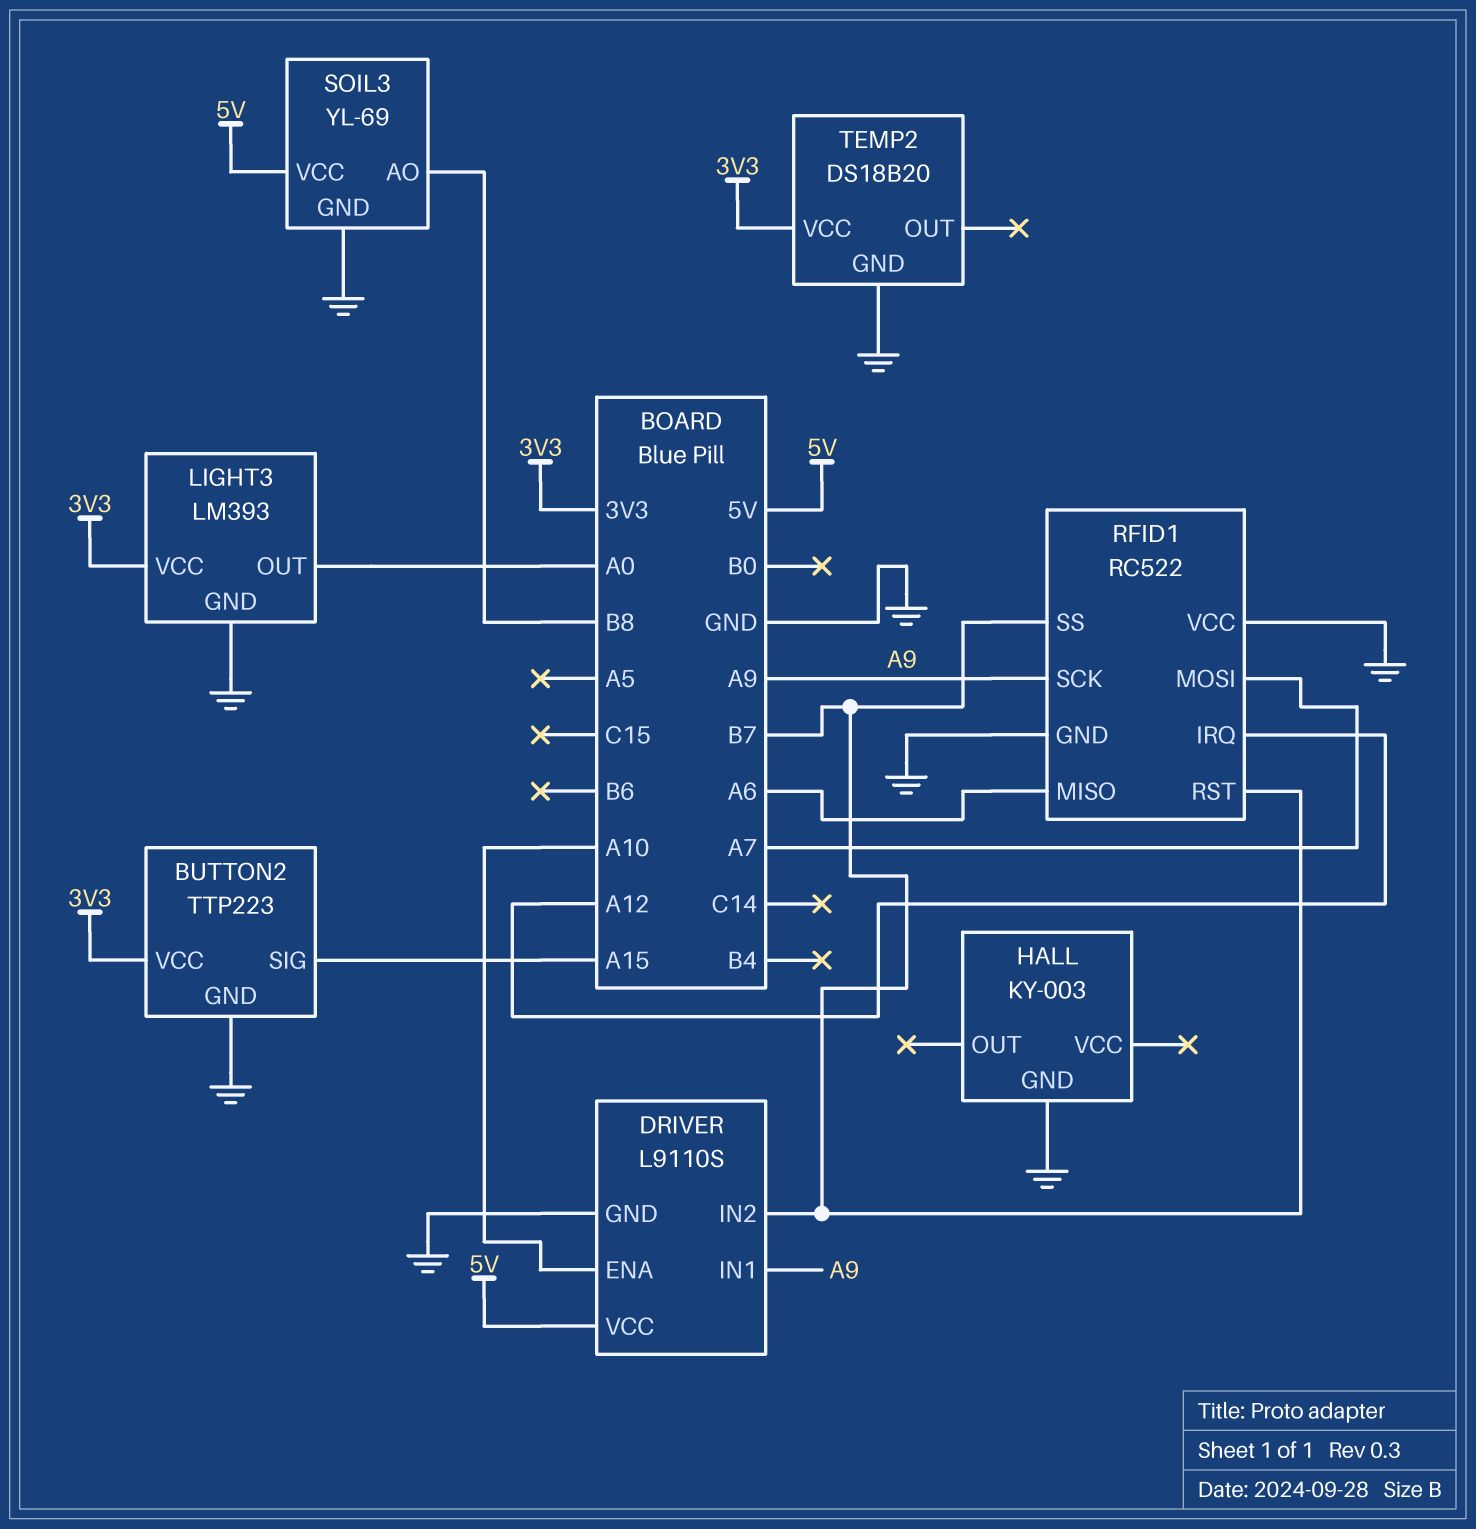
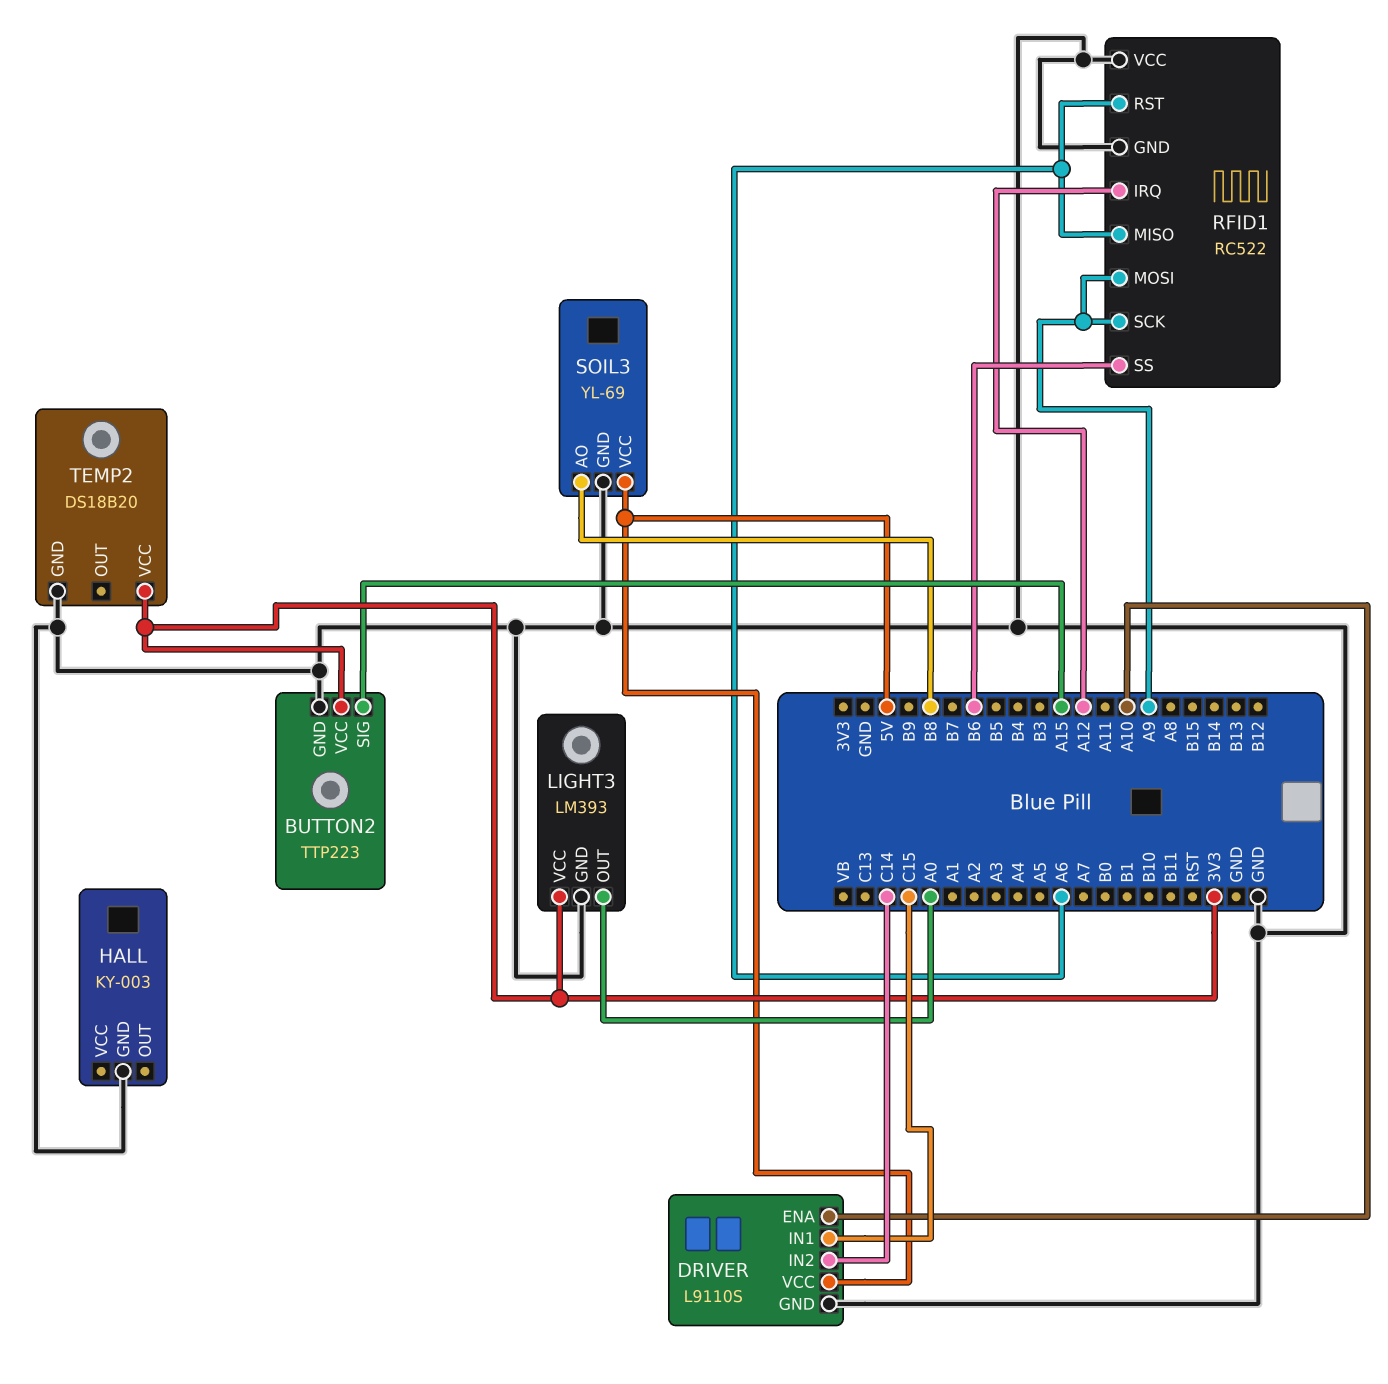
DRIVER pin IN1: A9 -> C15
DRIVER pin IN2: B7 -> C14
RFID1 pin MOSI: A7 -> A9
RFID1 pin RST: B7 -> A6
RFID1 pin SS: B7 -> B6

